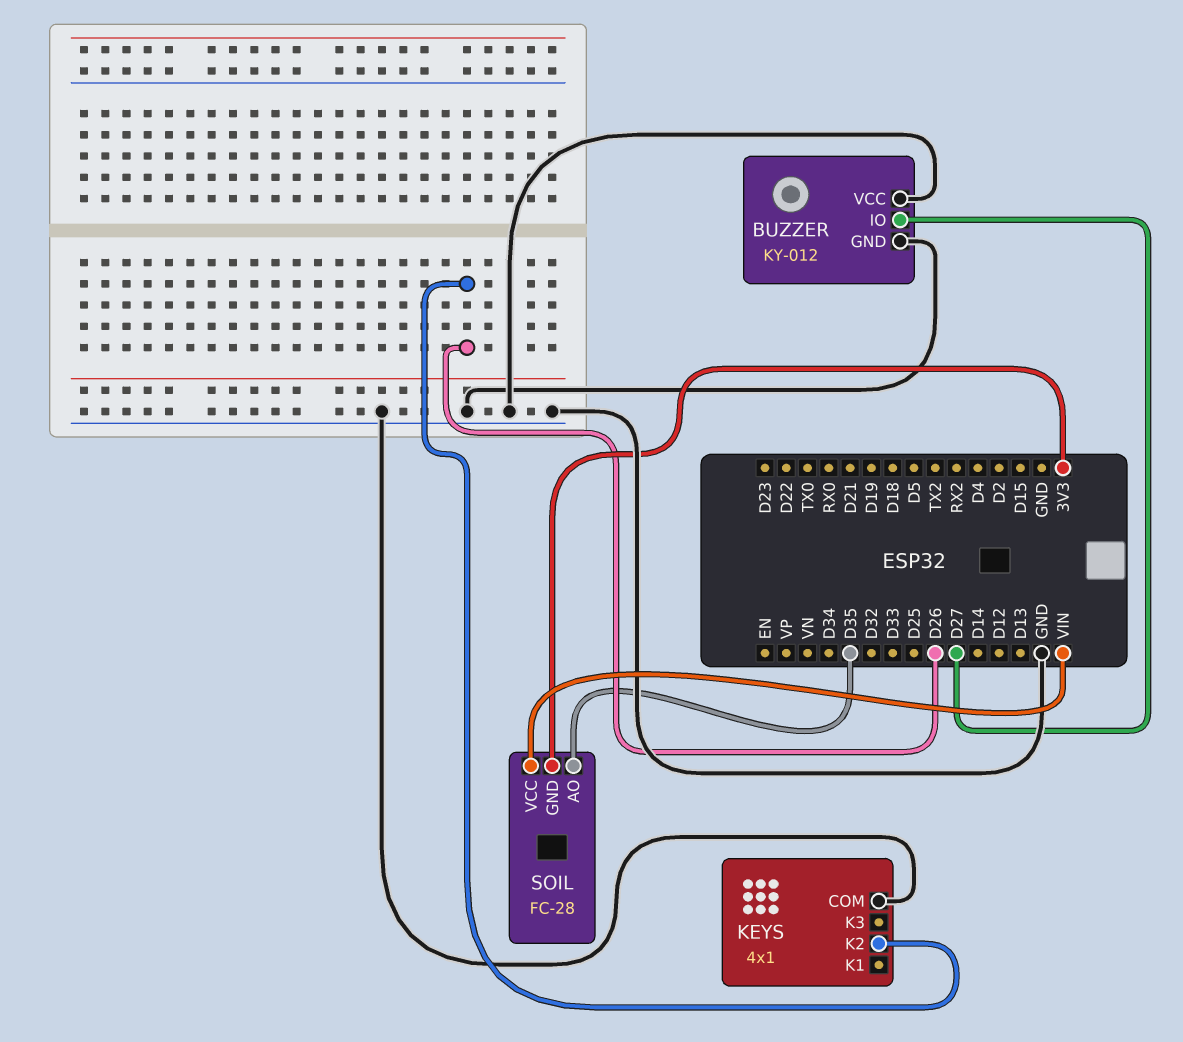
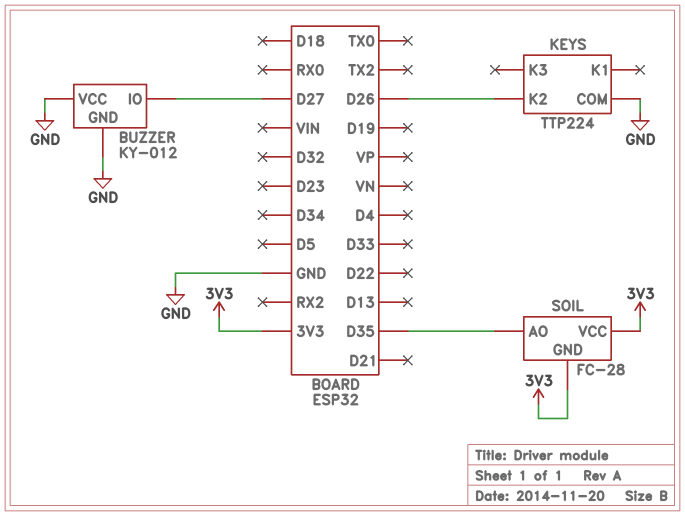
KEYS: 4x1 -> TTP224
SOIL pin VCC: VIN -> 3V3

